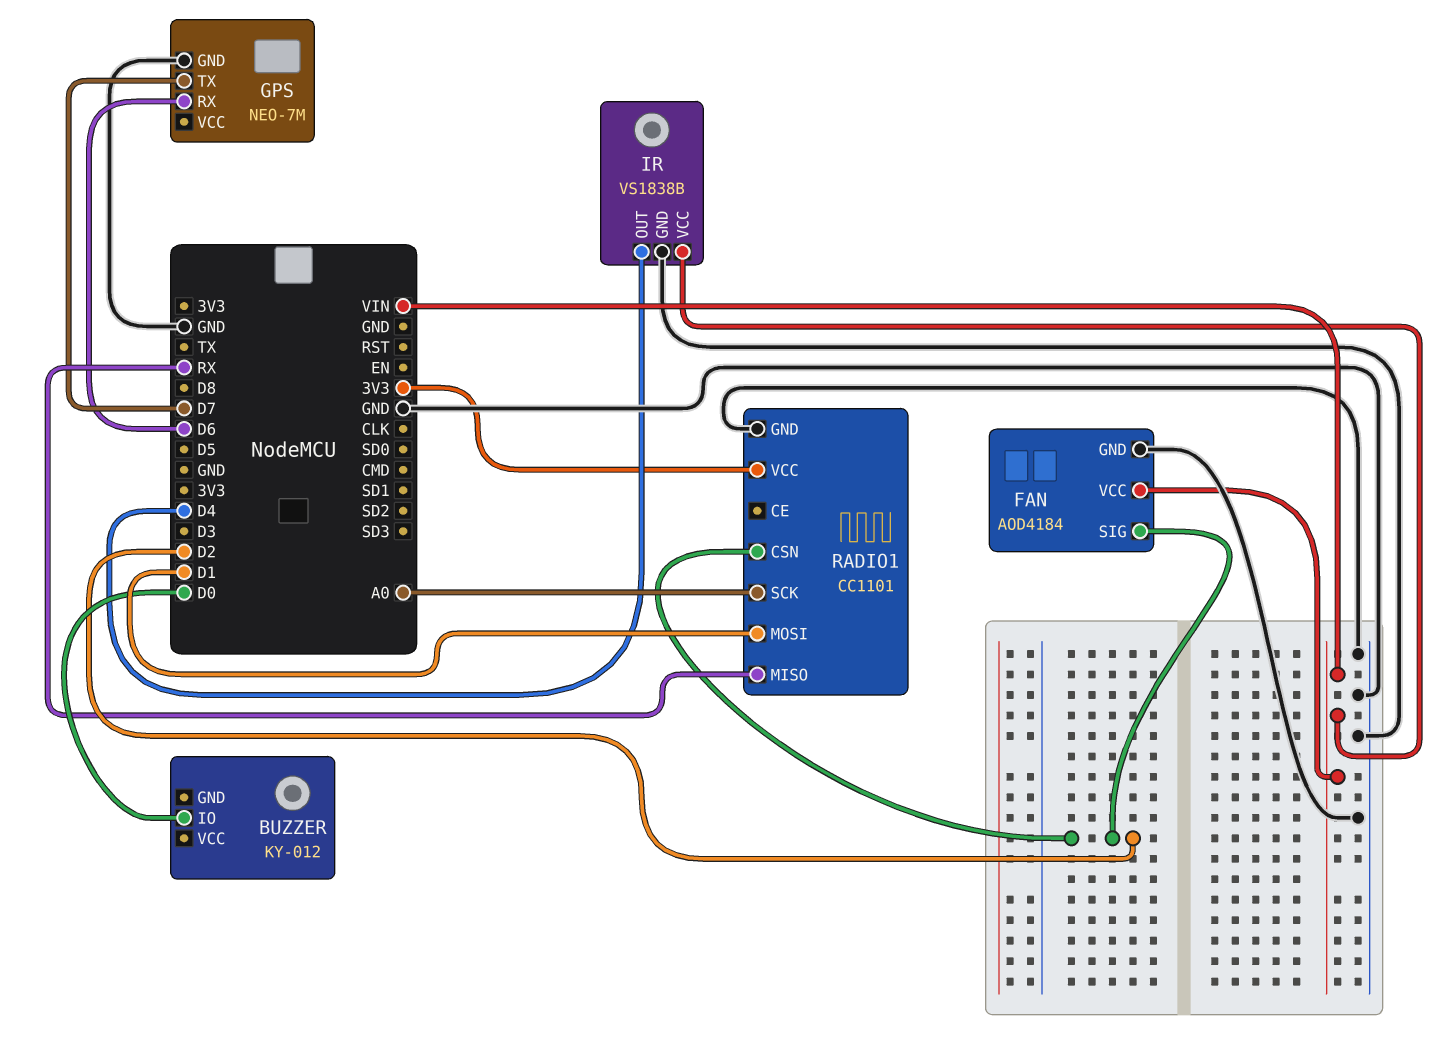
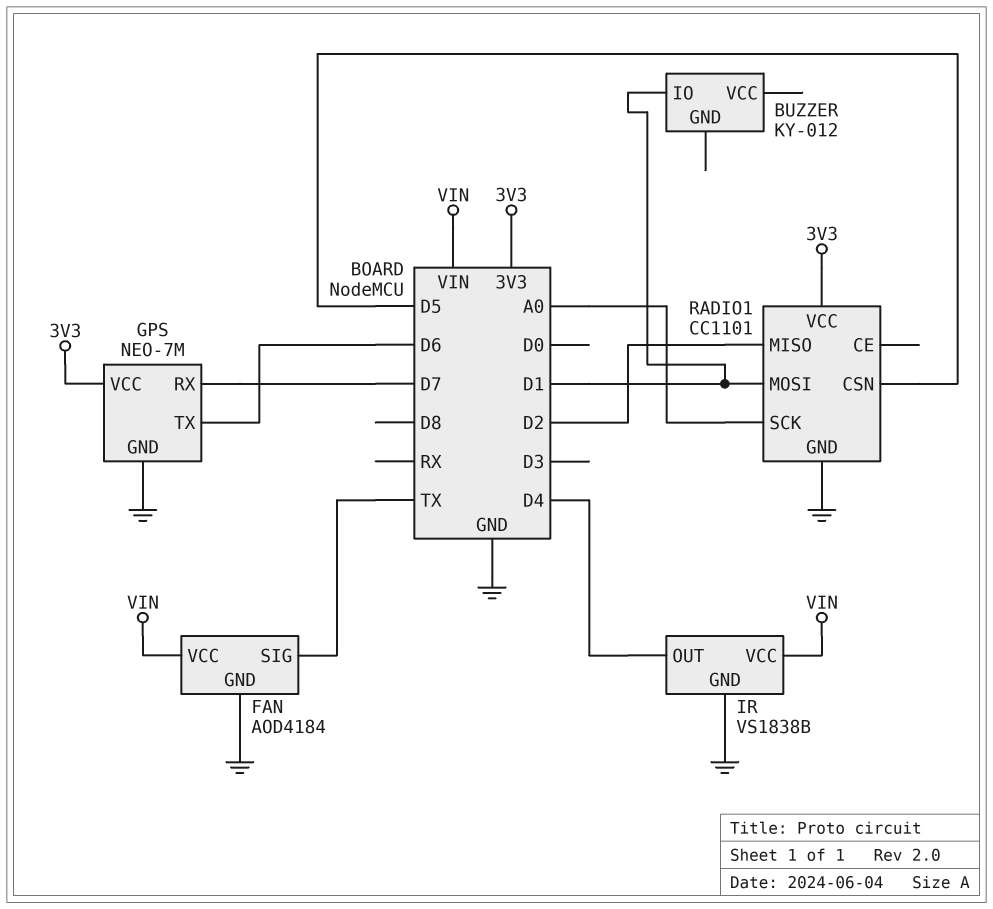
BUZZER pin IO: D0 -> D1
FAN pin SIG: D2 -> TX
GPS pin RX: D6 -> D7
GPS pin TX: D7 -> D6
GPS pin VCC: none -> 3V3
RADIO1 pin CSN: D2 -> D5
RADIO1 pin MISO: RX -> D2

